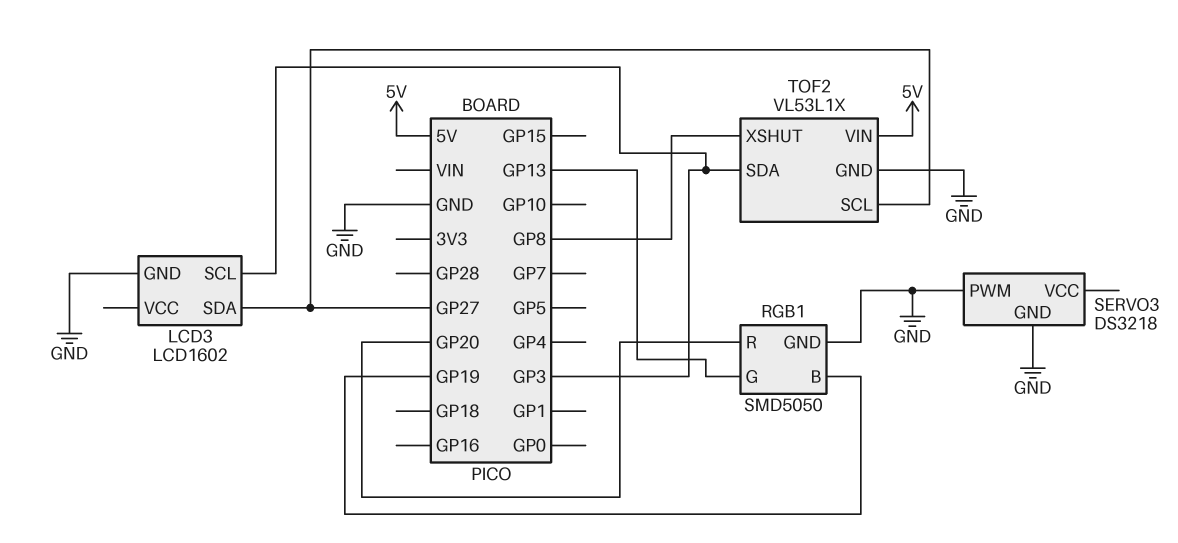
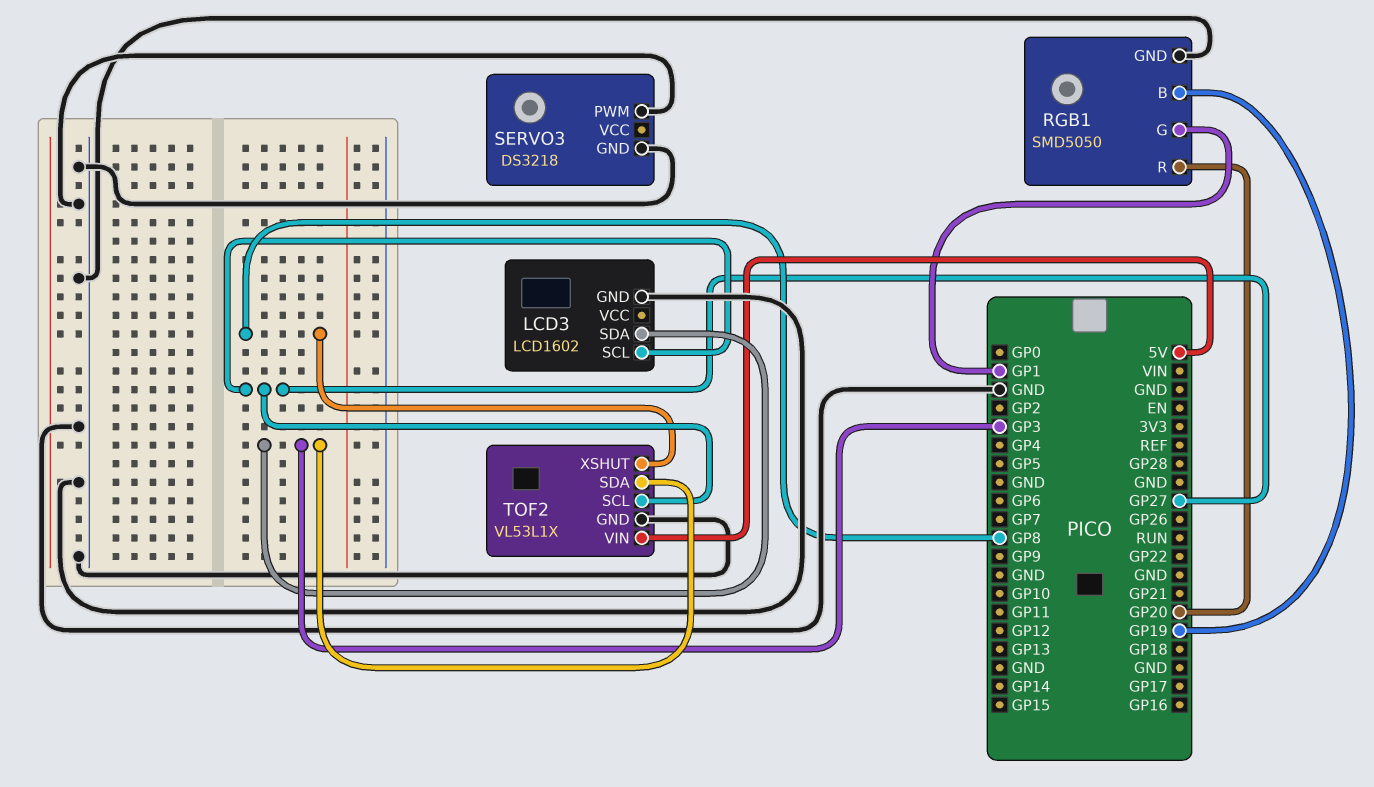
LCD3 pin SCL: GP3 -> GP27
LCD3 pin SDA: GP27 -> GP3
RGB1 pin G: GP13 -> GP1

